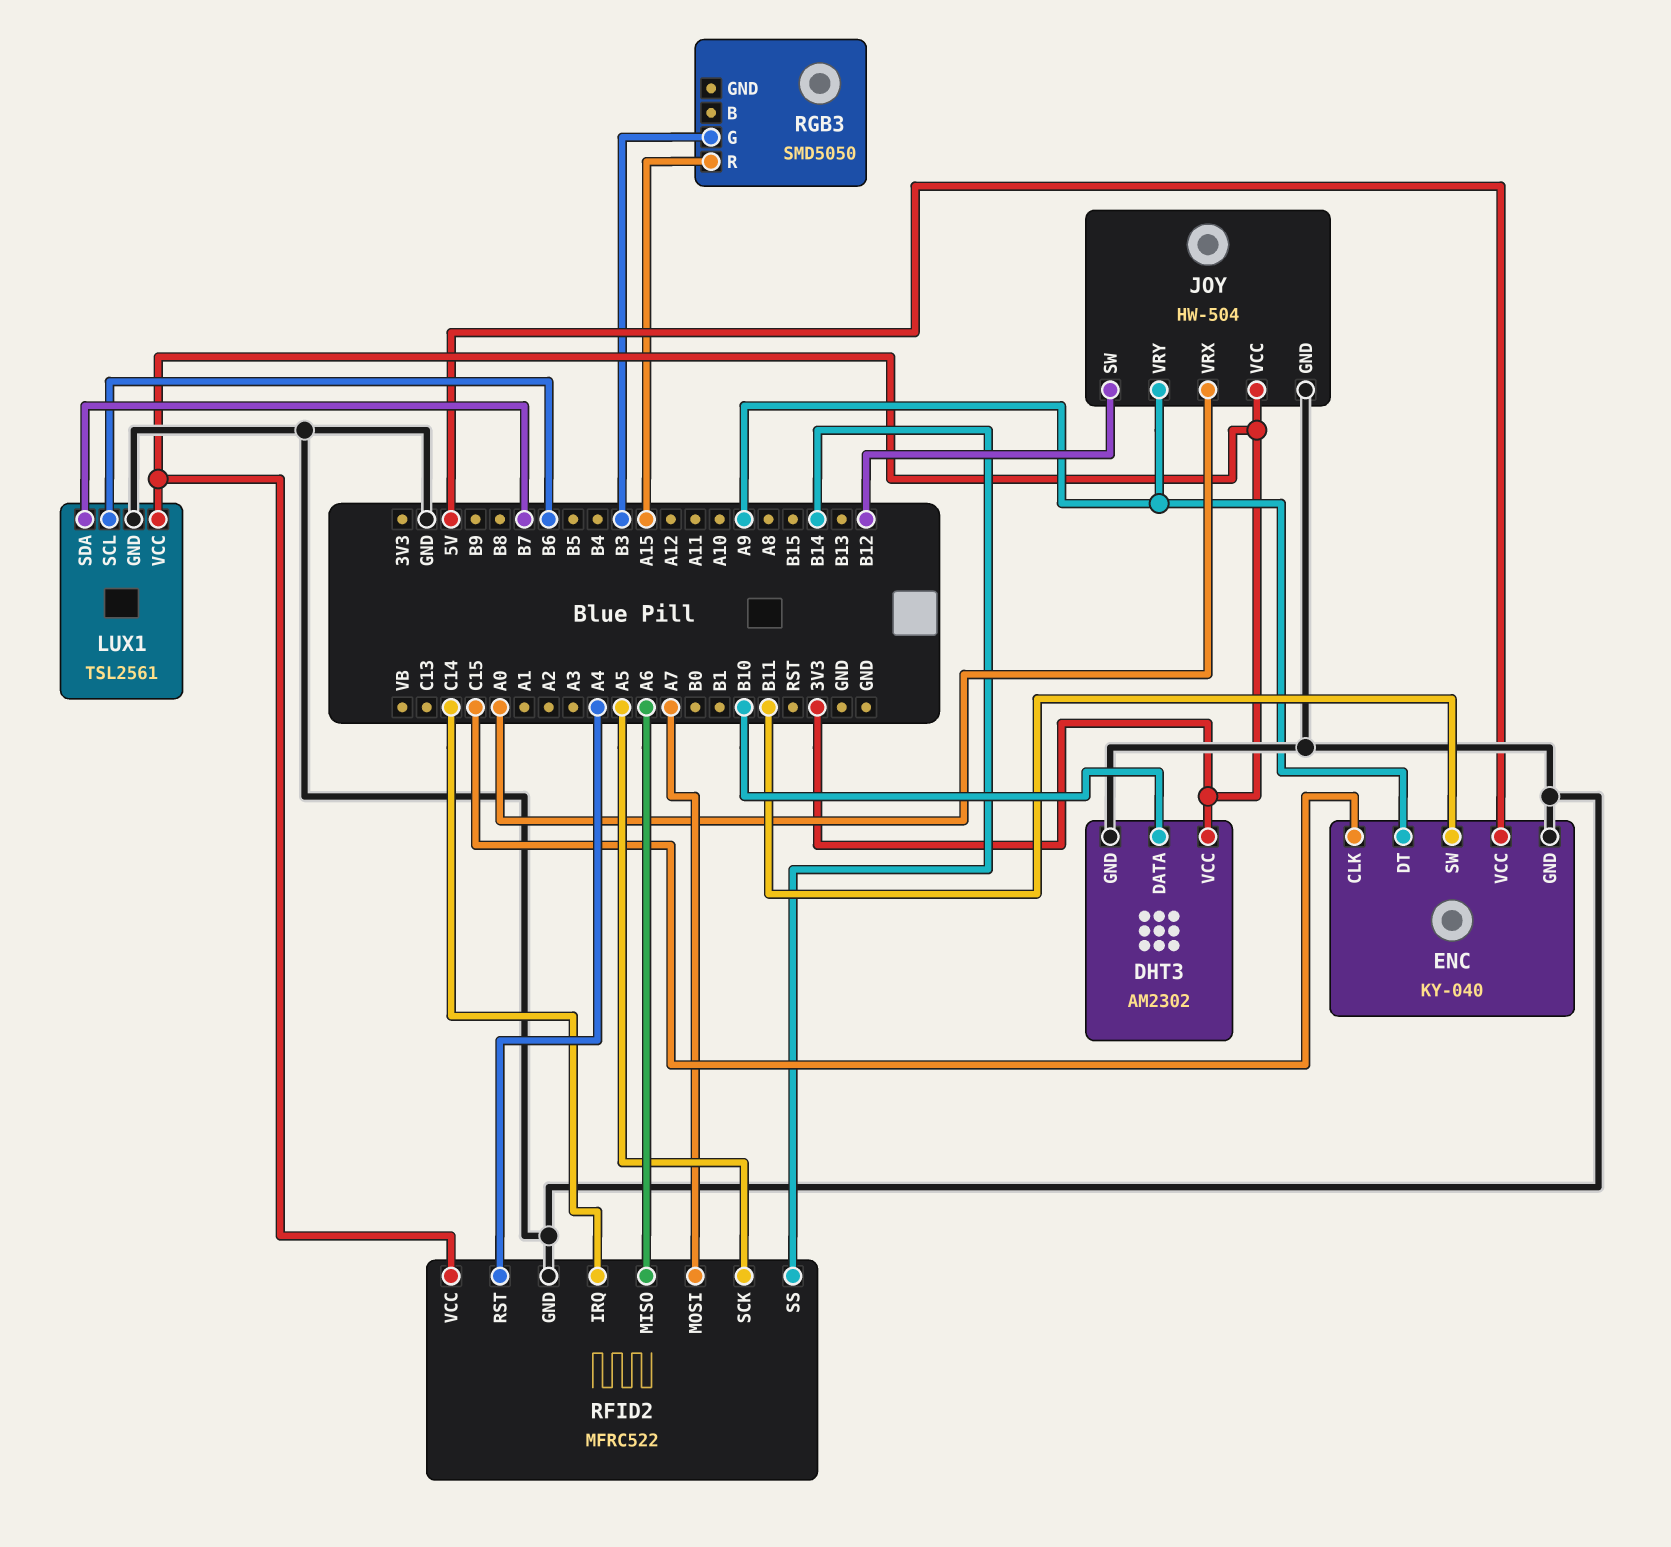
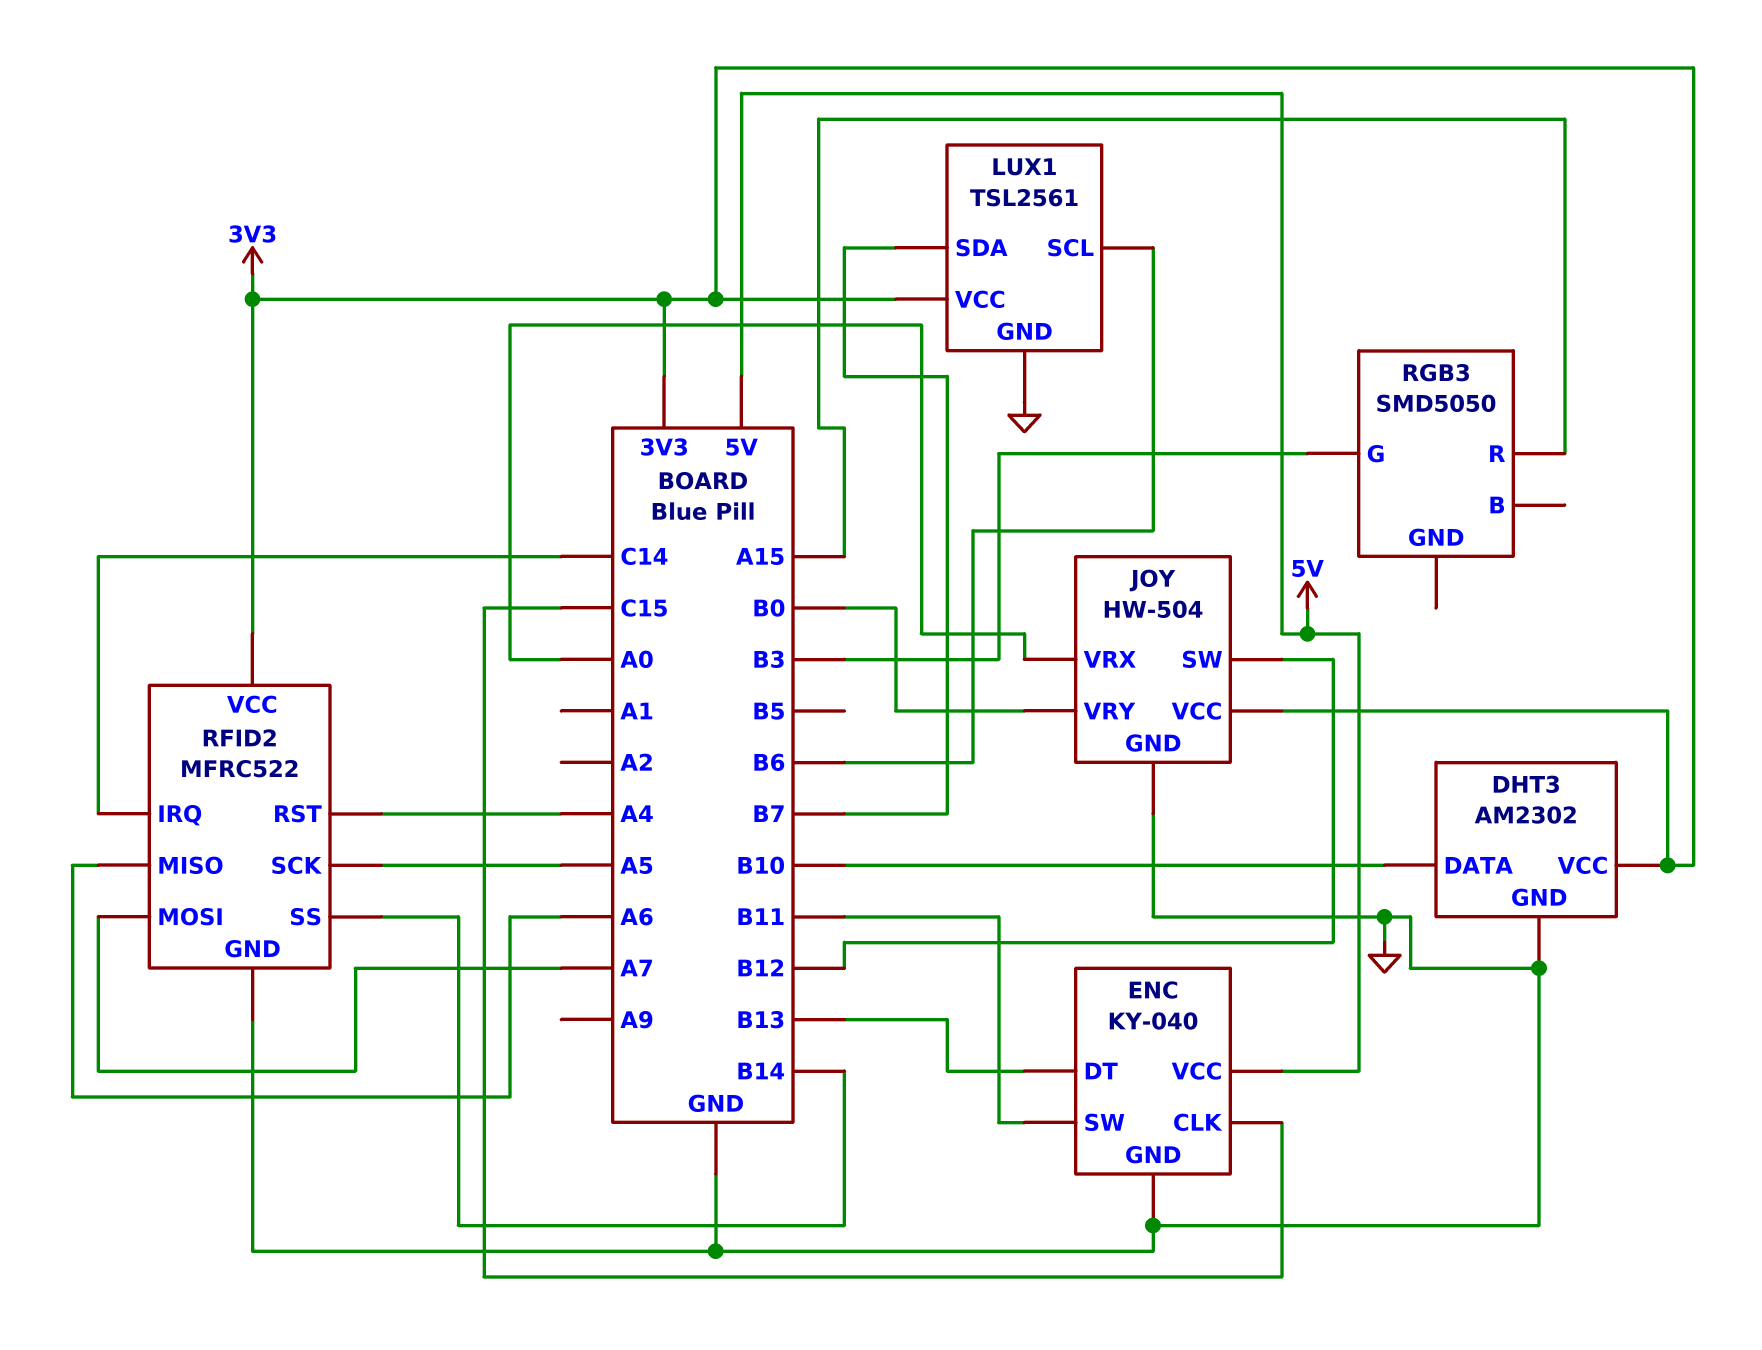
ENC pin DT: A9 -> B13
JOY pin VRY: A9 -> B0

